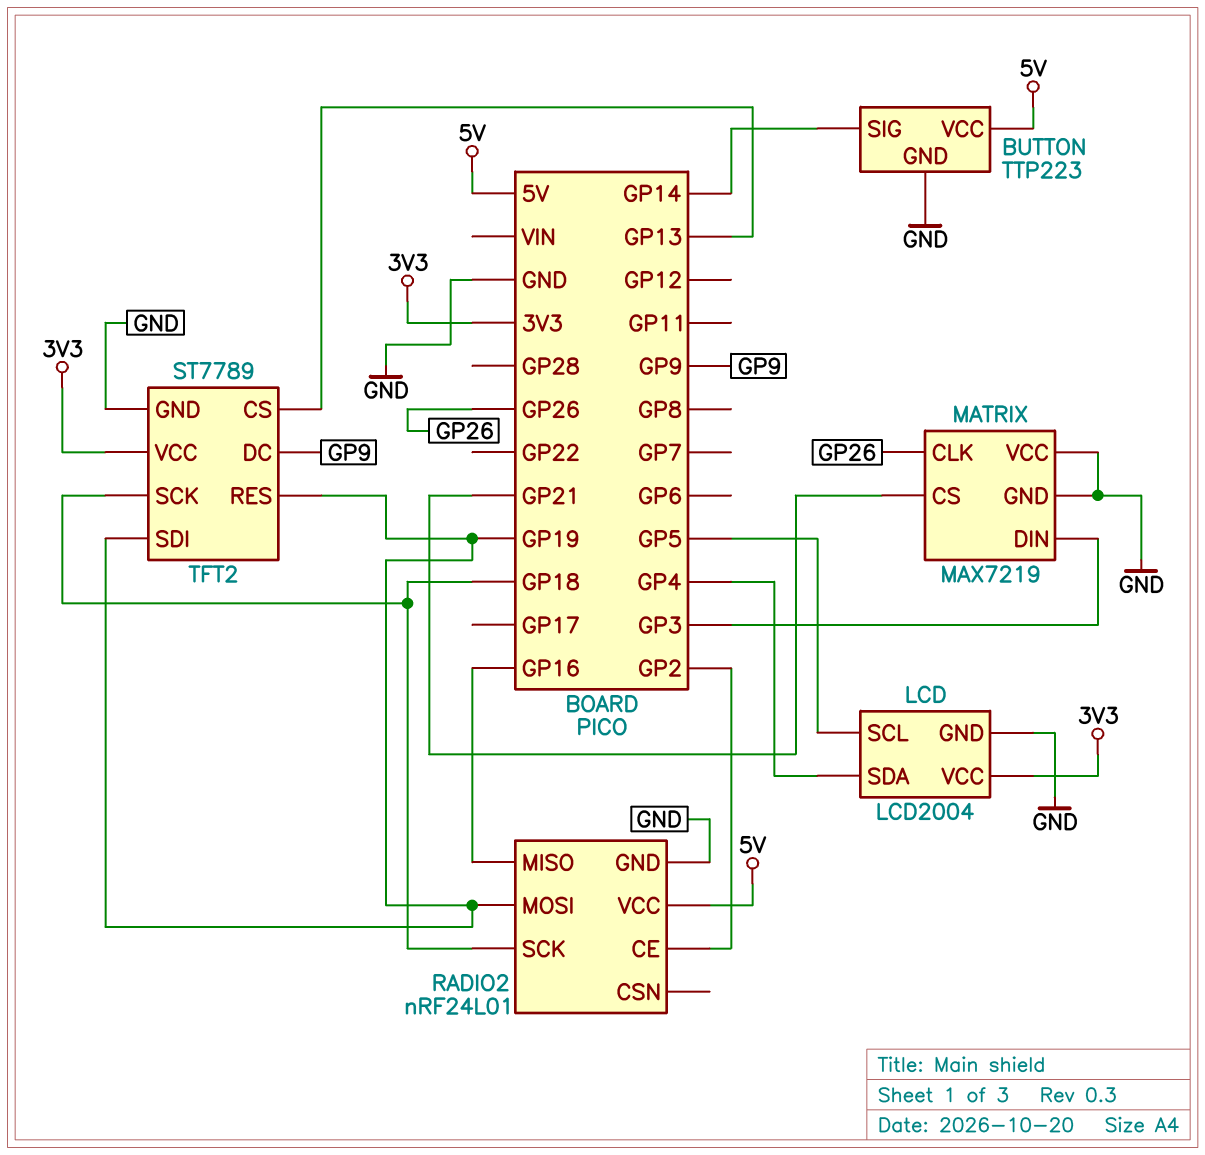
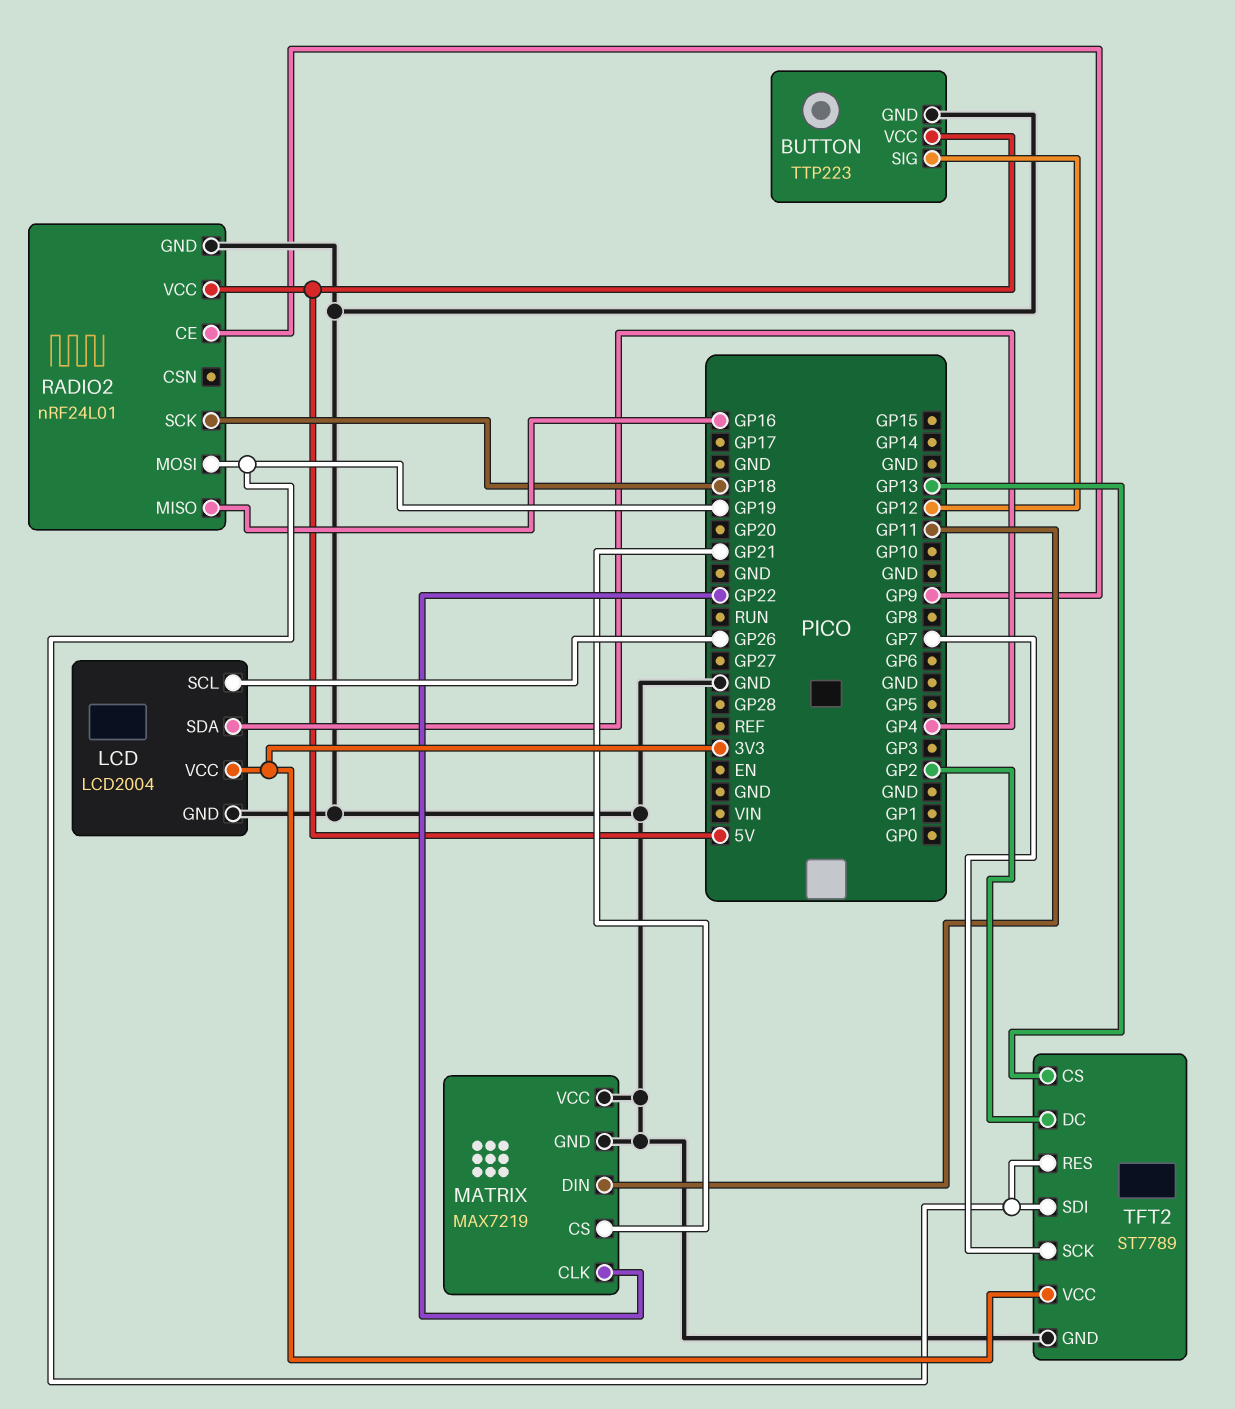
BUTTON pin SIG: GP14 -> GP12
LCD pin SCL: GP5 -> GP26
MATRIX pin CLK: GP26 -> GP22
MATRIX pin DIN: GP3 -> GP11
RADIO2 pin CE: GP2 -> GP9
TFT2 pin DC: GP9 -> GP2
TFT2 pin SCK: GP18 -> GP7

